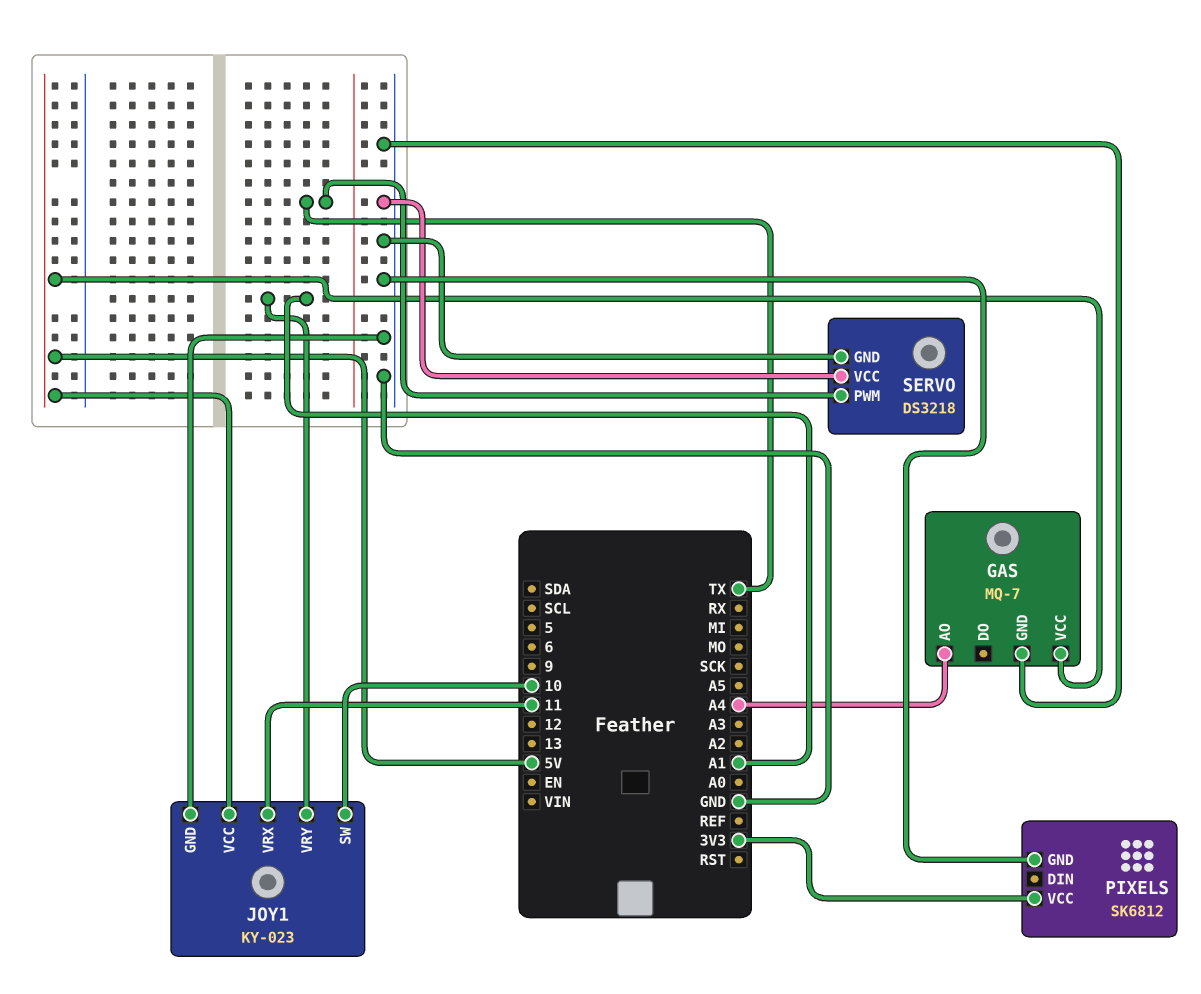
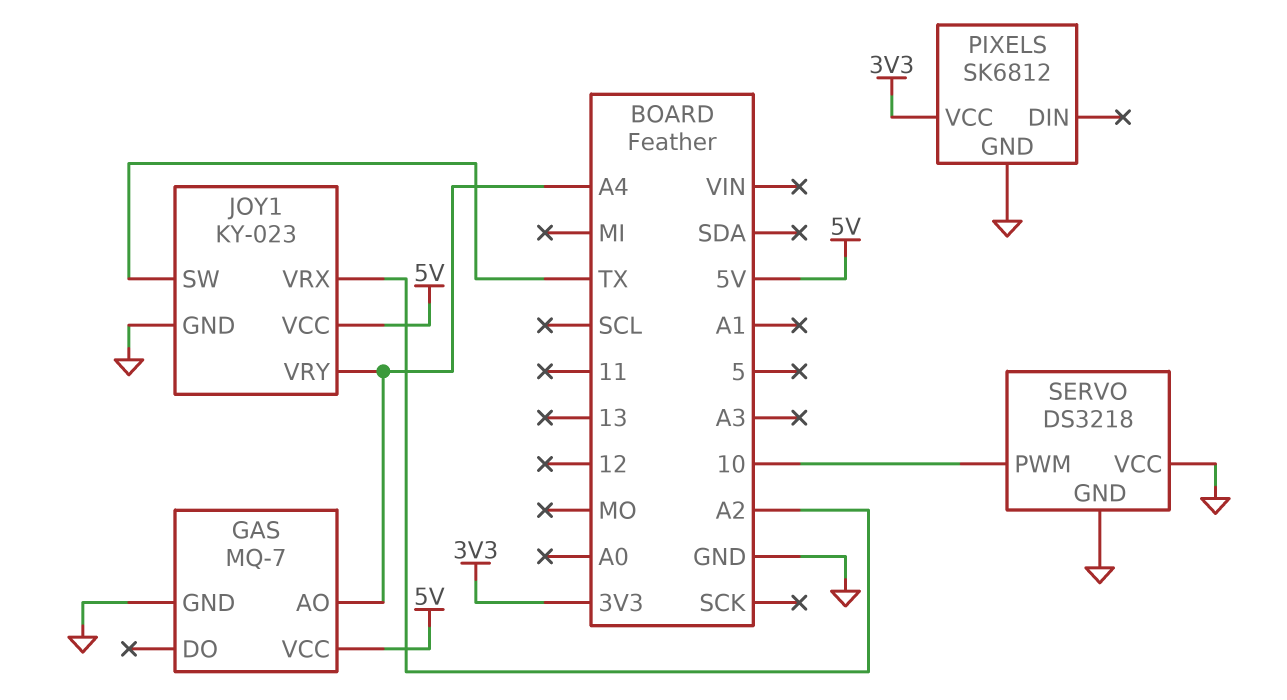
JOY1 pin SW: 10 -> TX
JOY1 pin VRX: 11 -> A2
JOY1 pin VRY: A1 -> A4
SERVO pin PWM: TX -> 10

